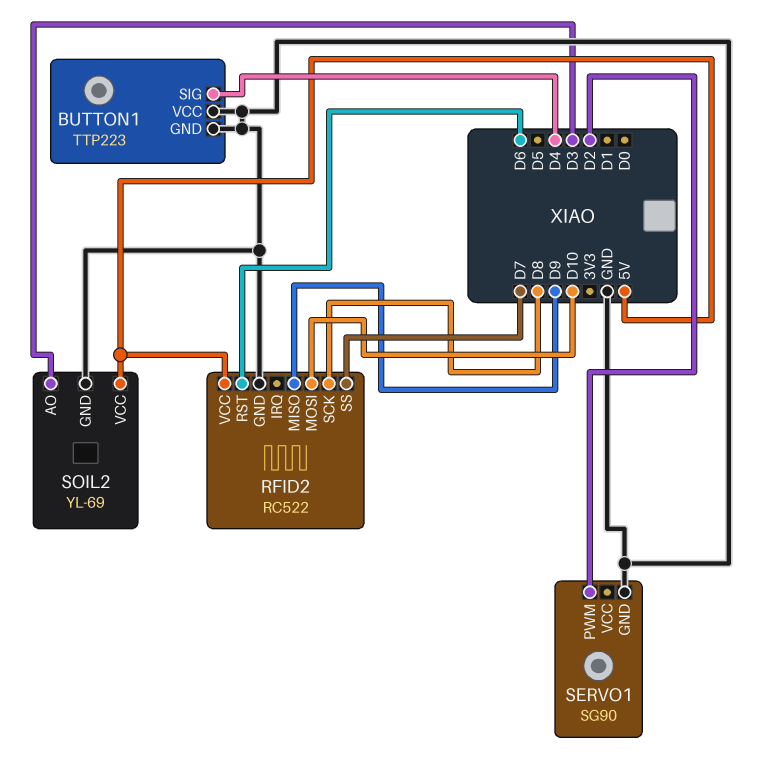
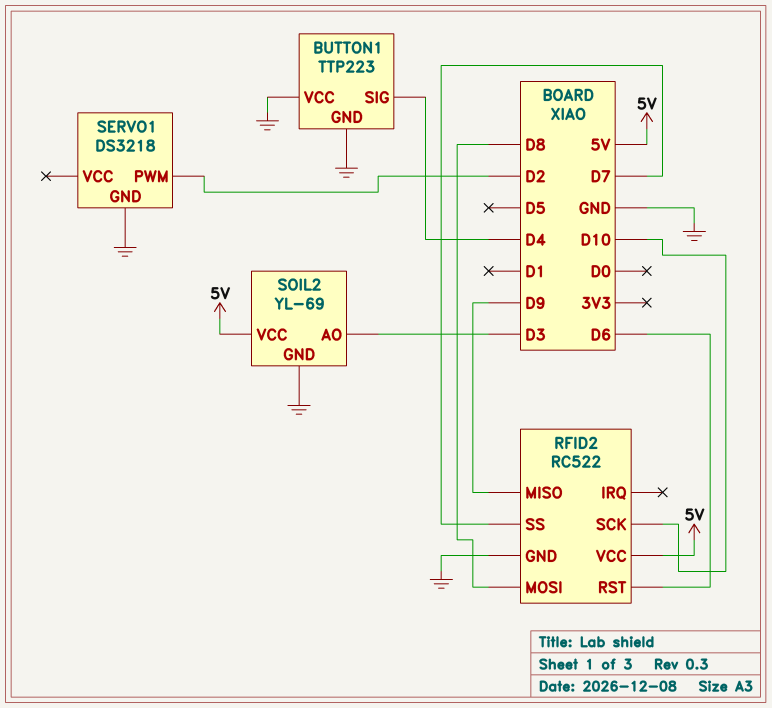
RFID2 pin MOSI: D10 -> D8
RFID2 pin SCK: D8 -> D10
SERVO1: SG90 -> DS3218

